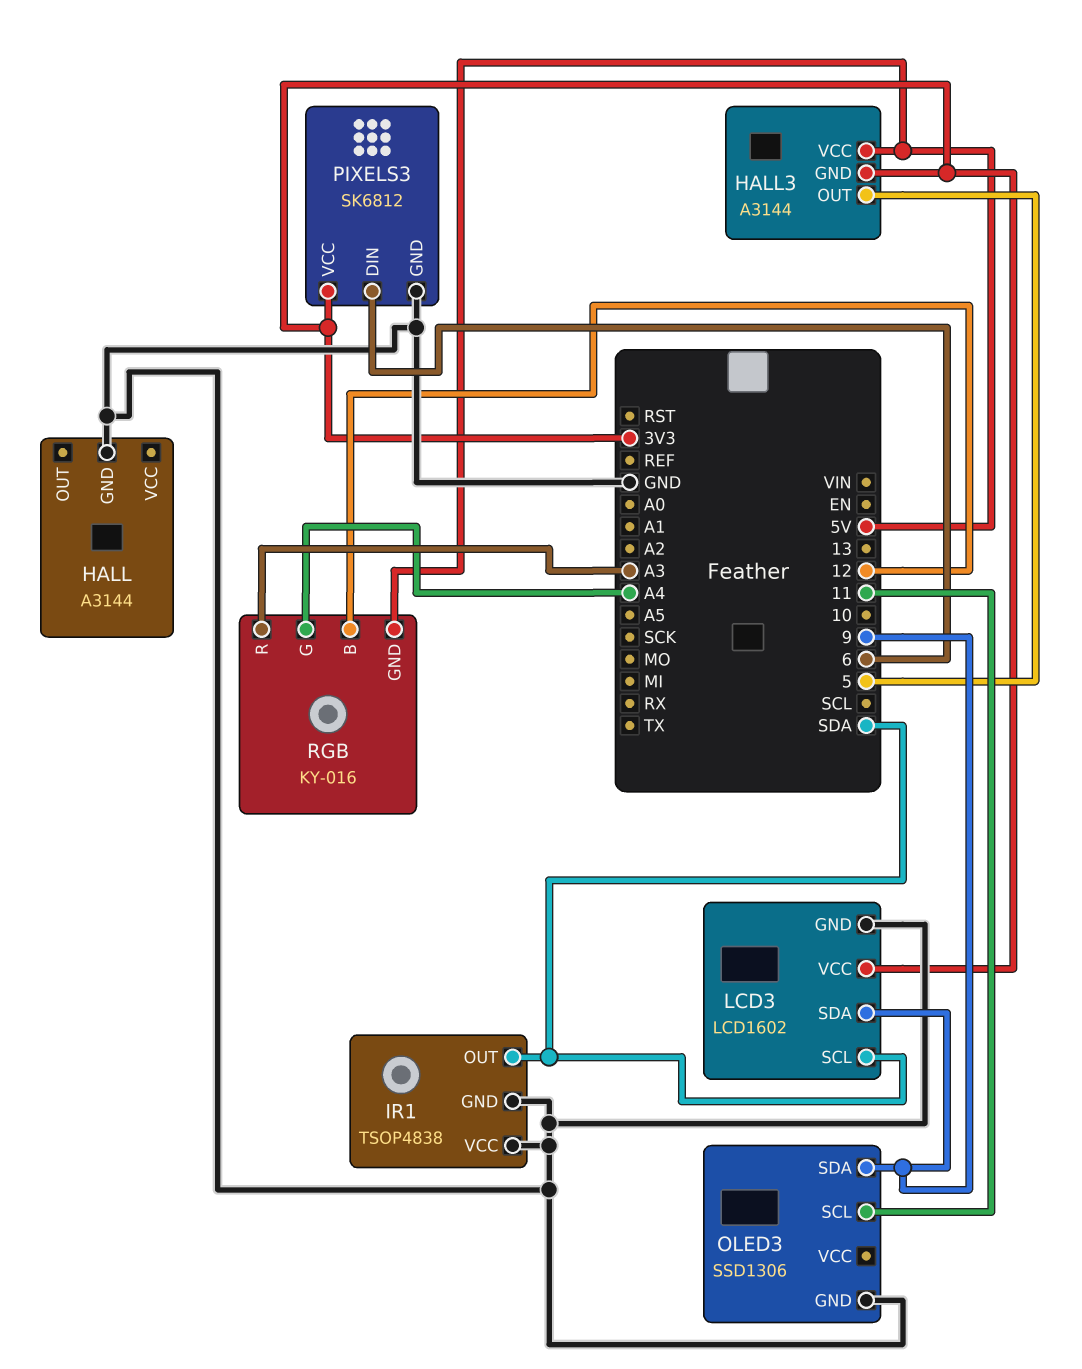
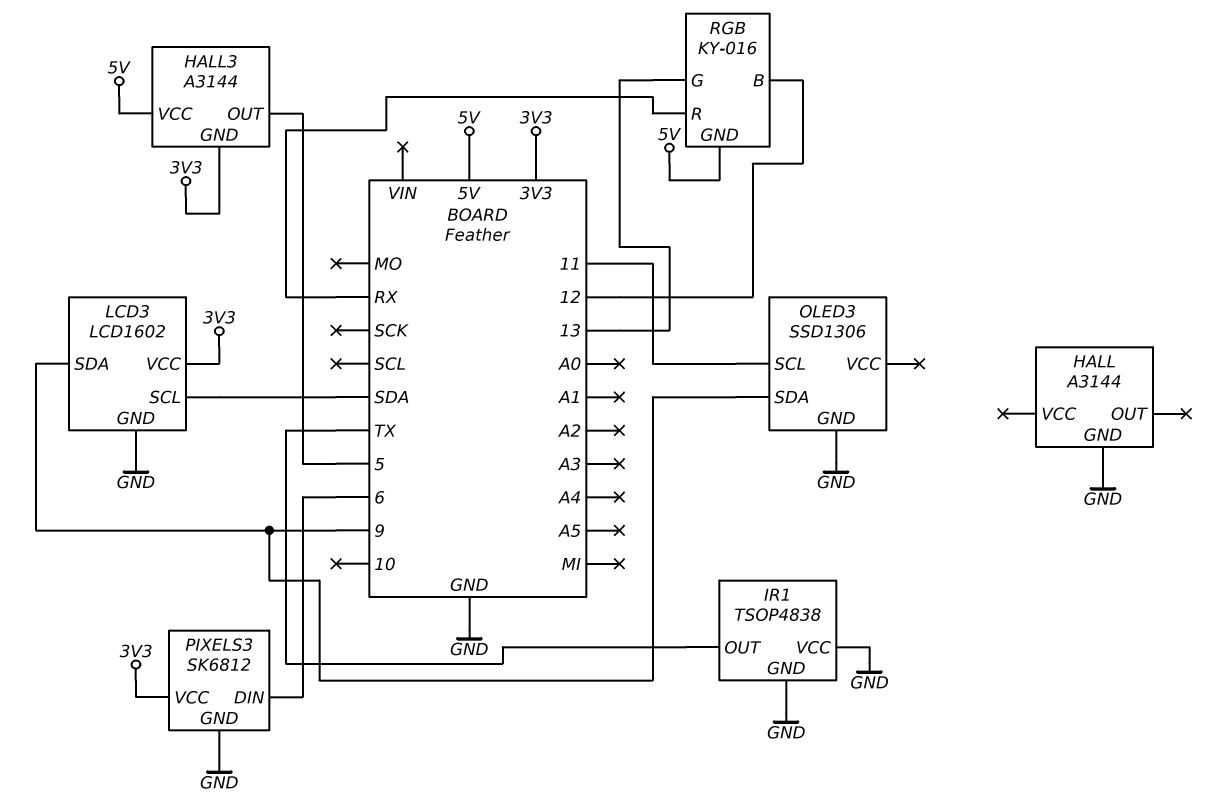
IR1 pin OUT: SDA -> TX
RGB pin G: A4 -> 13
RGB pin R: A3 -> RX

